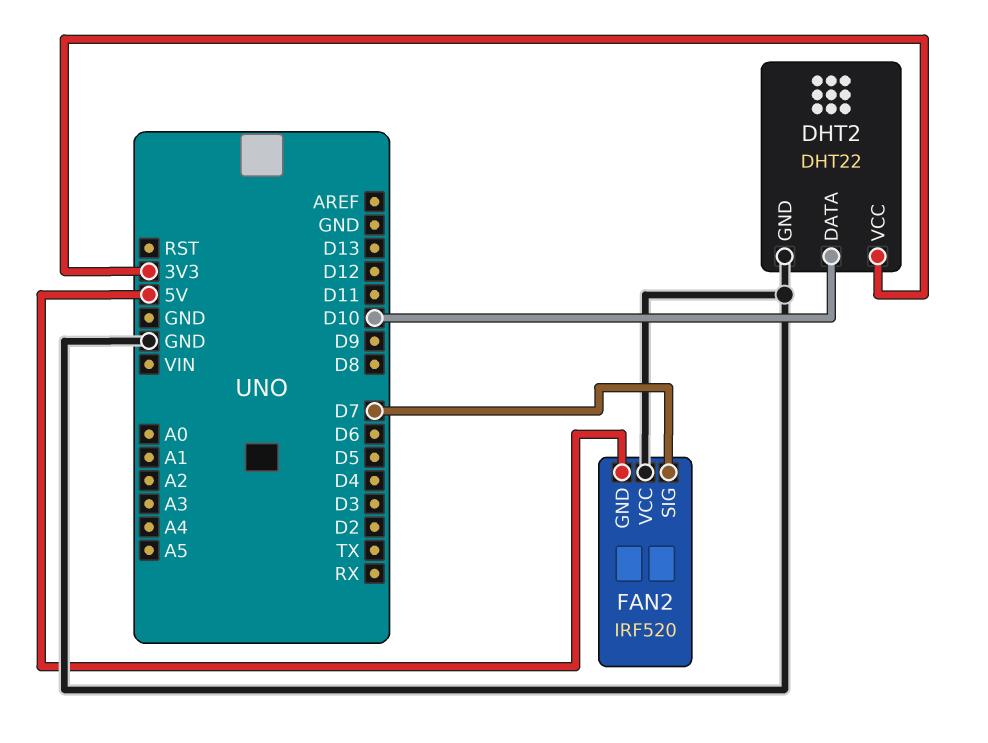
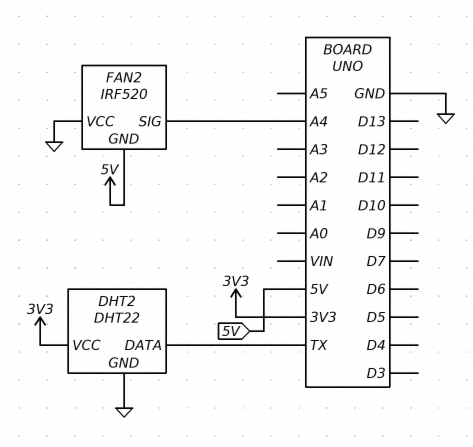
DHT2 pin DATA: D10 -> TX
FAN2 pin SIG: D7 -> A4

